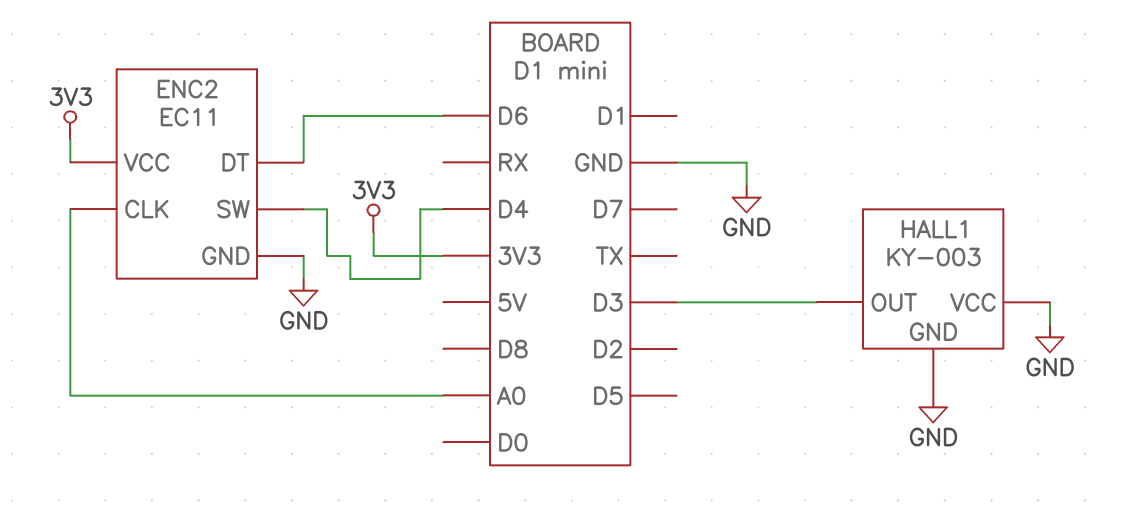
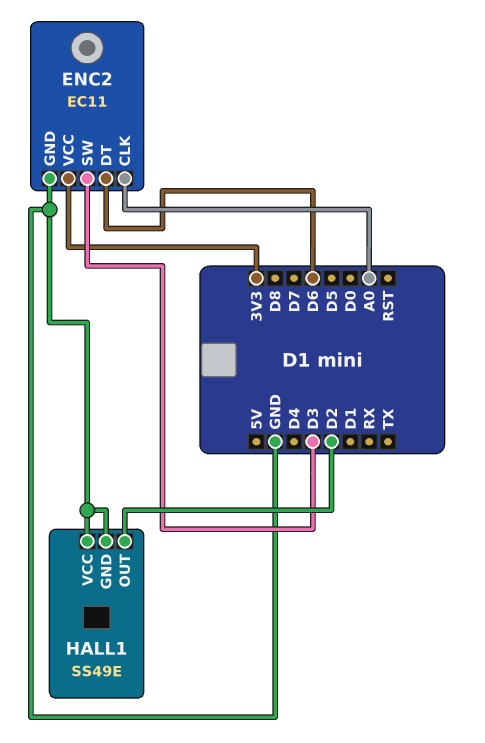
ENC2 pin SW: D4 -> D3
HALL1: KY-003 -> SS49E
HALL1 pin OUT: D3 -> D2

